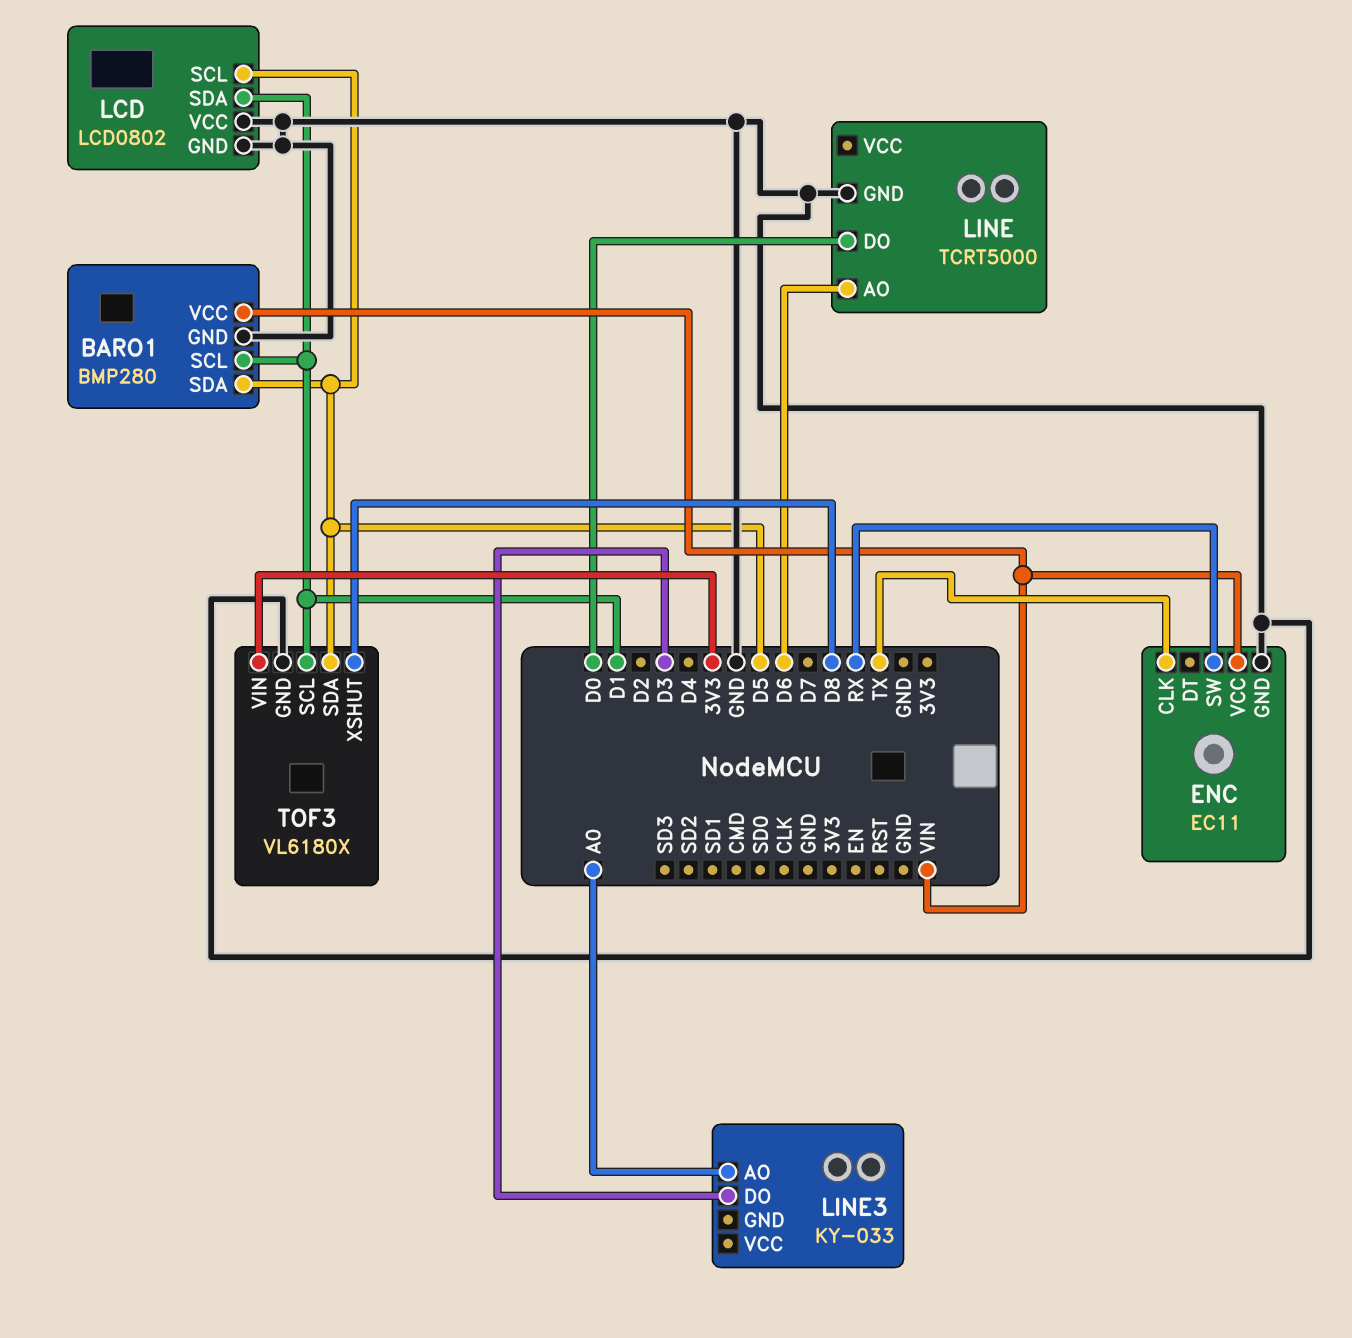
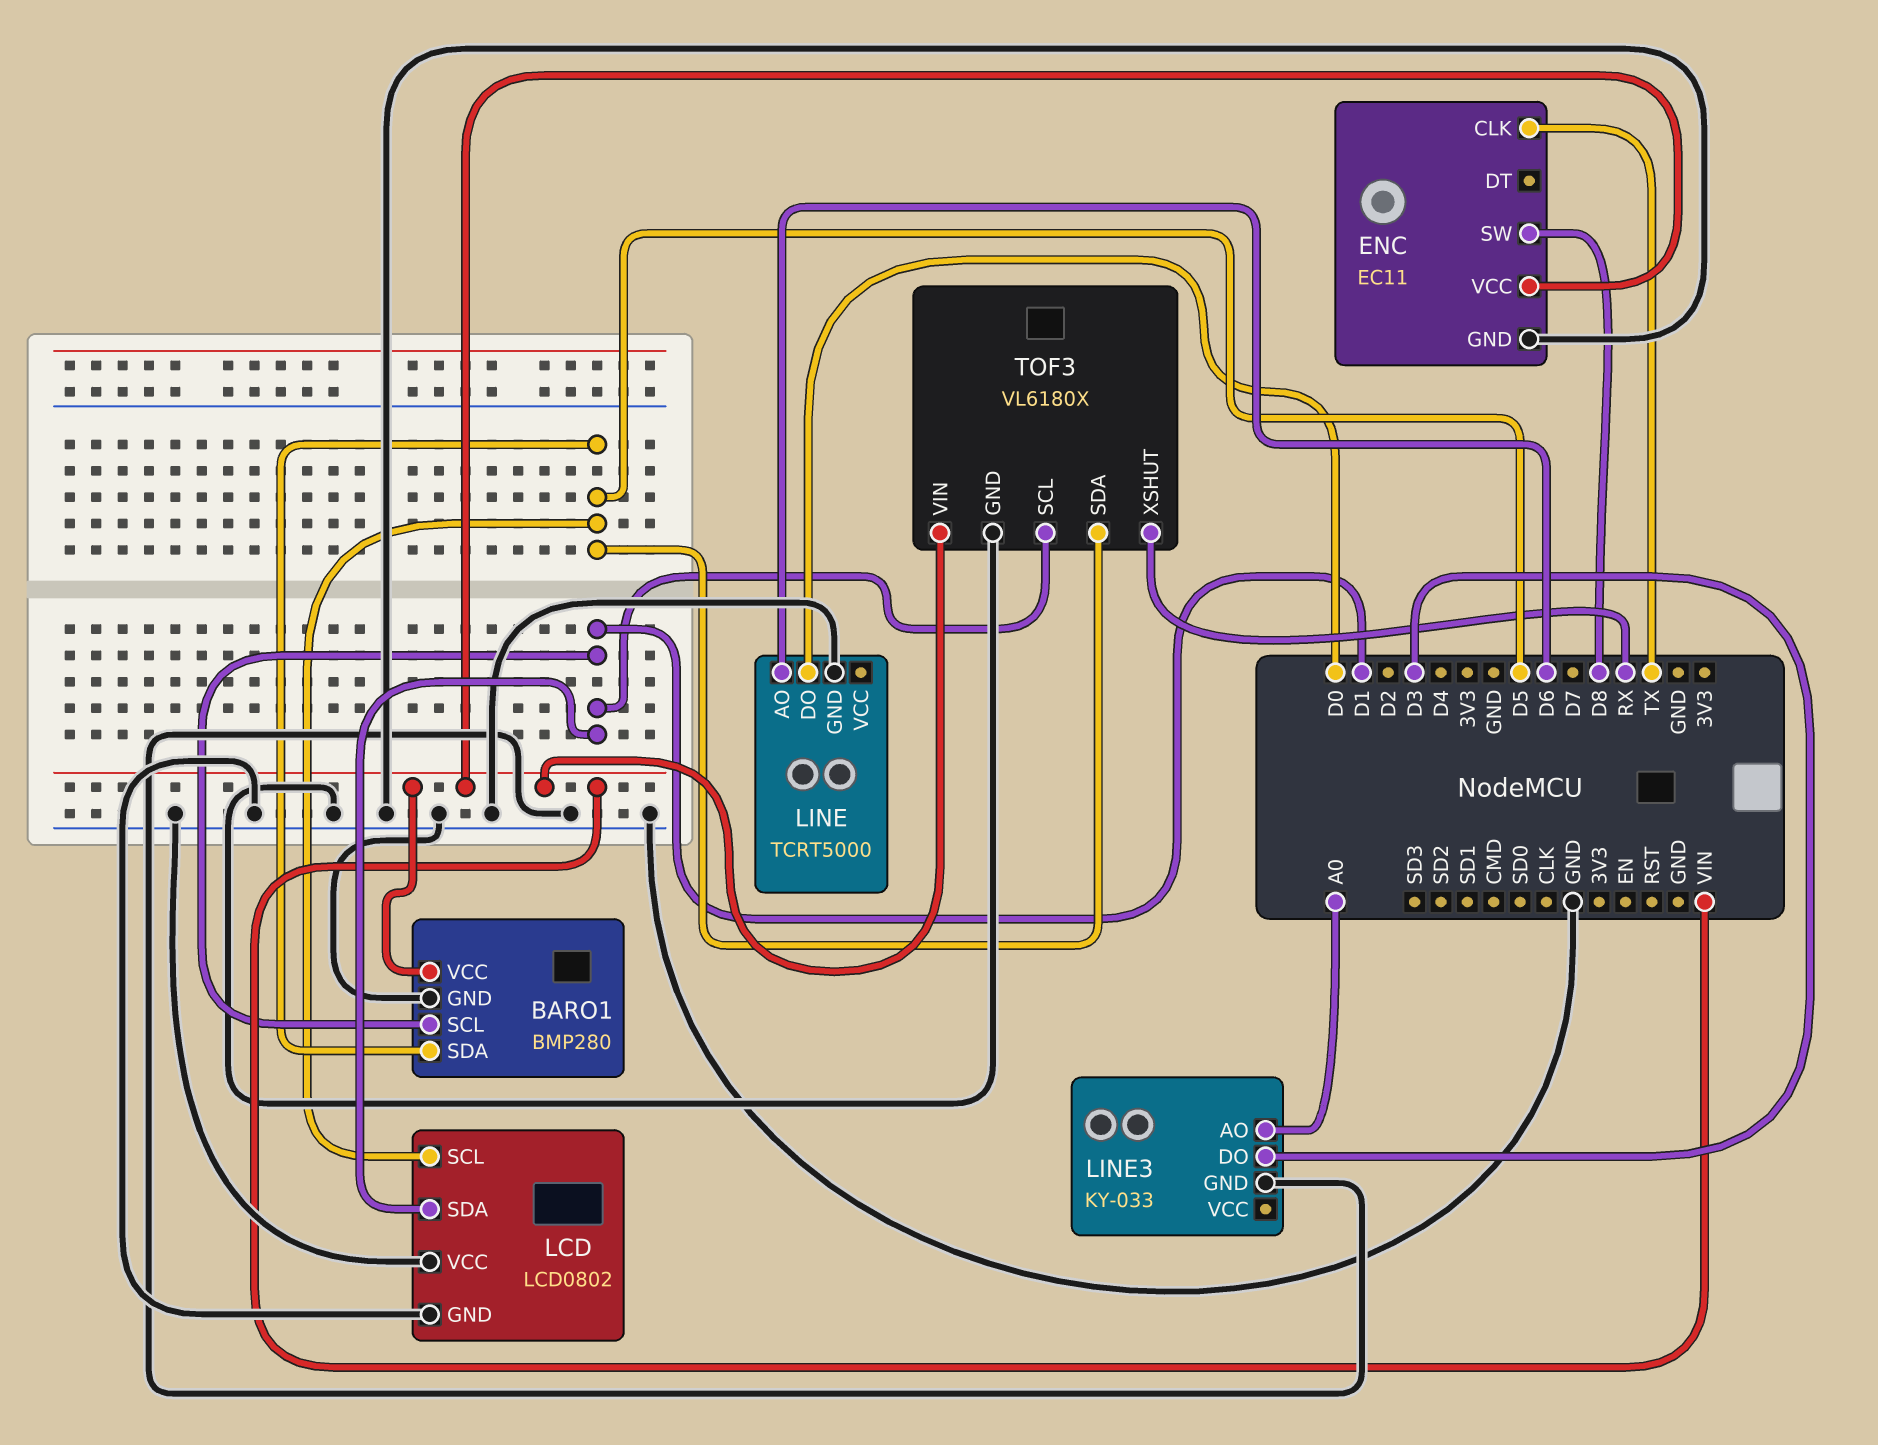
ENC pin SW: RX -> D8
LINE3 pin GND: none -> GND
TOF3 pin VIN: 3V3 -> VIN
TOF3 pin XSHUT: D8 -> RX

